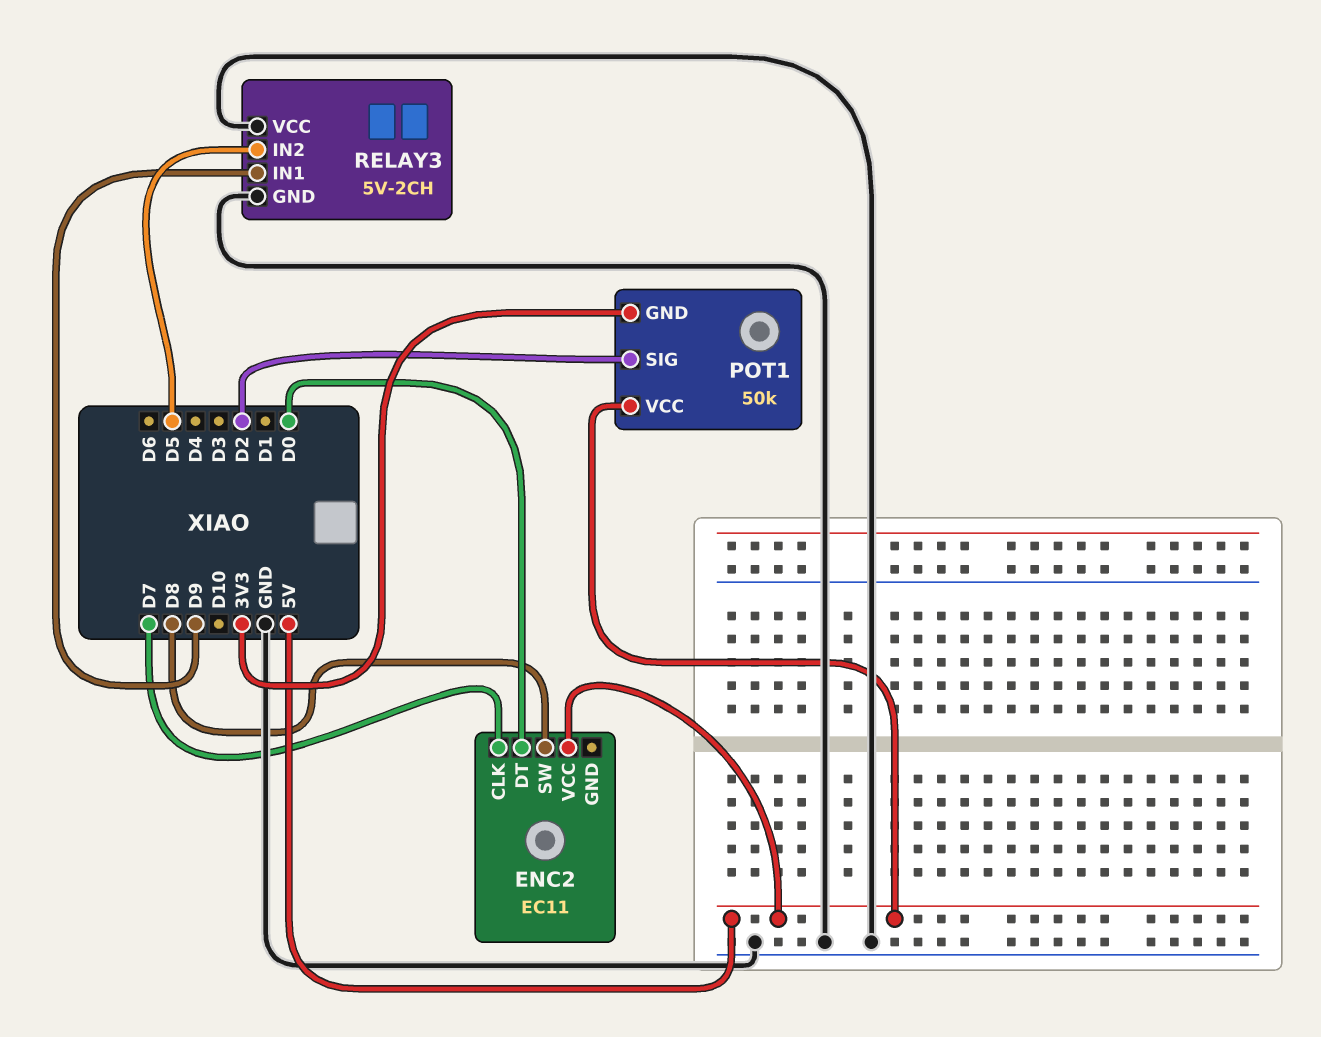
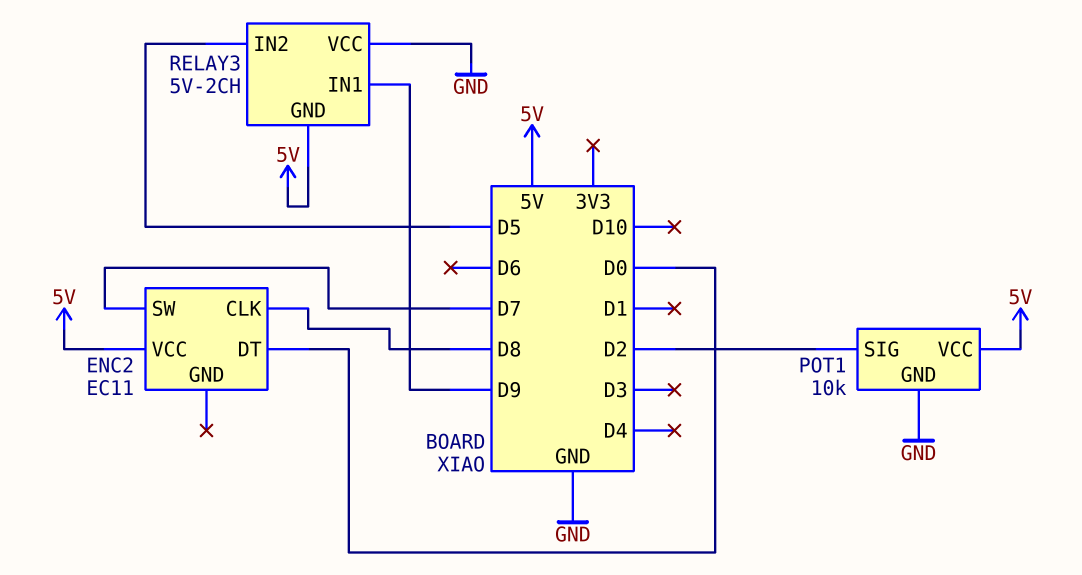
ENC2 pin CLK: D7 -> D8
ENC2 pin SW: D8 -> D7
POT1: 50k -> 10k
POT1 pin GND: 3V3 -> GND
RELAY3 pin GND: GND -> 5V

